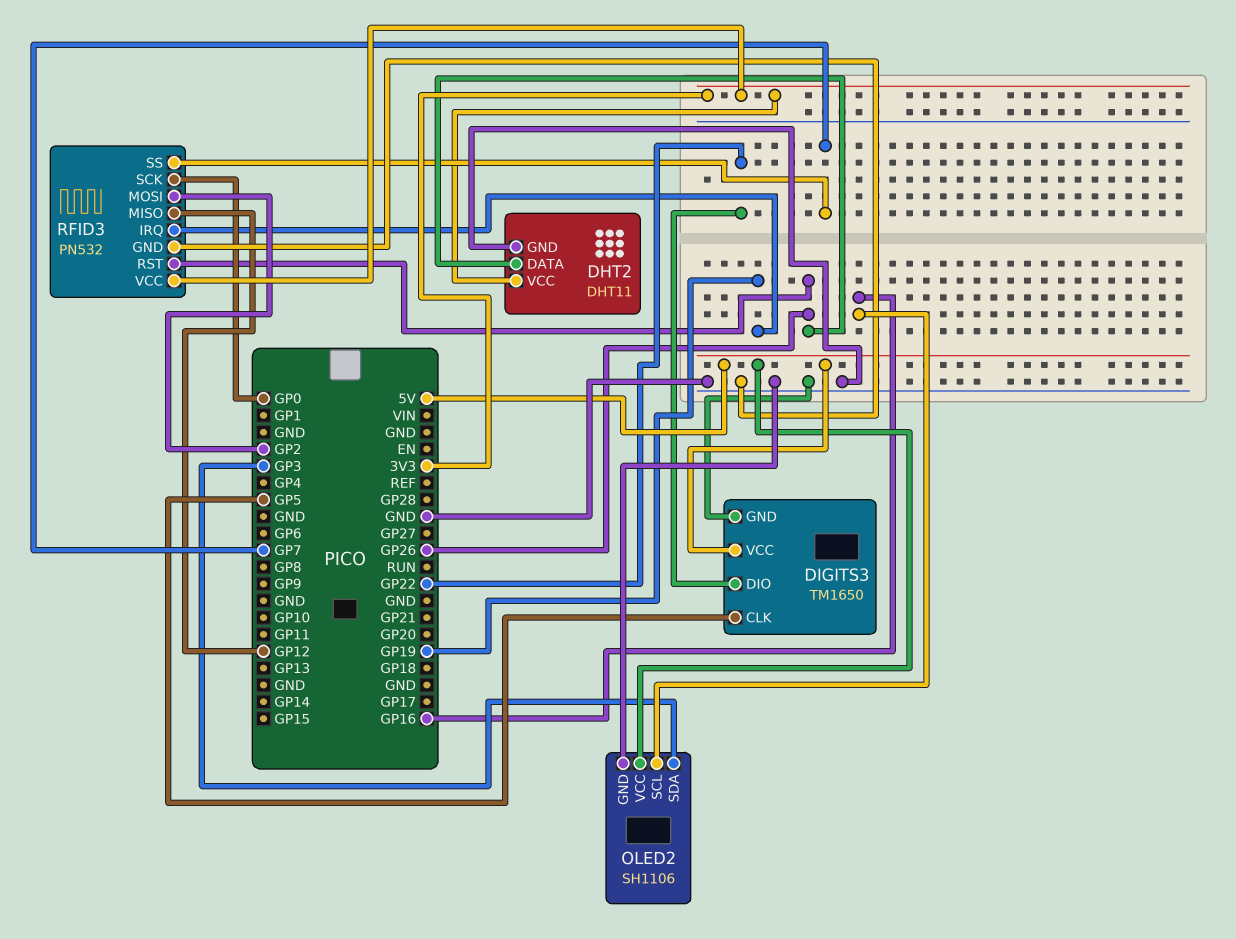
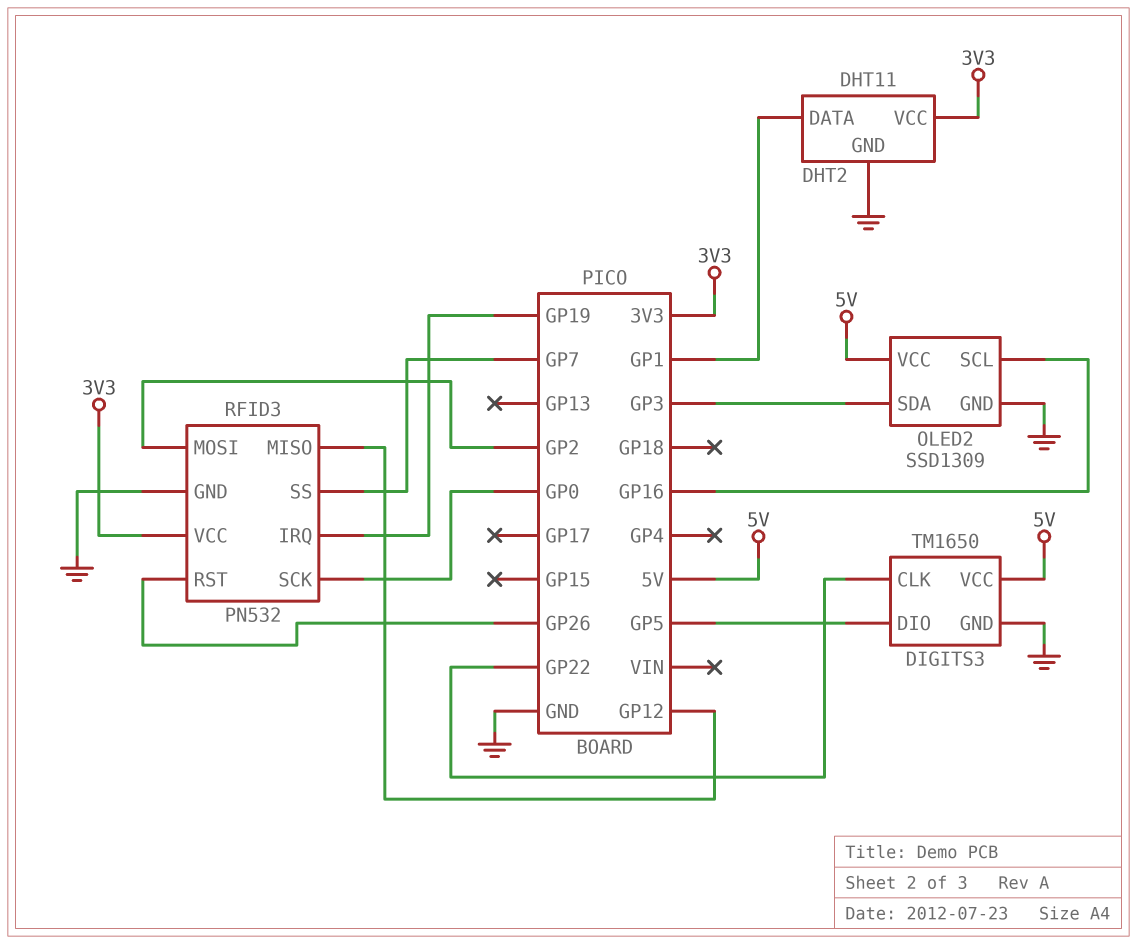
DHT2 pin DATA: GP26 -> GP1
DIGITS3 pin CLK: GP5 -> GP22
DIGITS3 pin DIO: GP22 -> GP5
OLED2: SH1106 -> SSD1309

